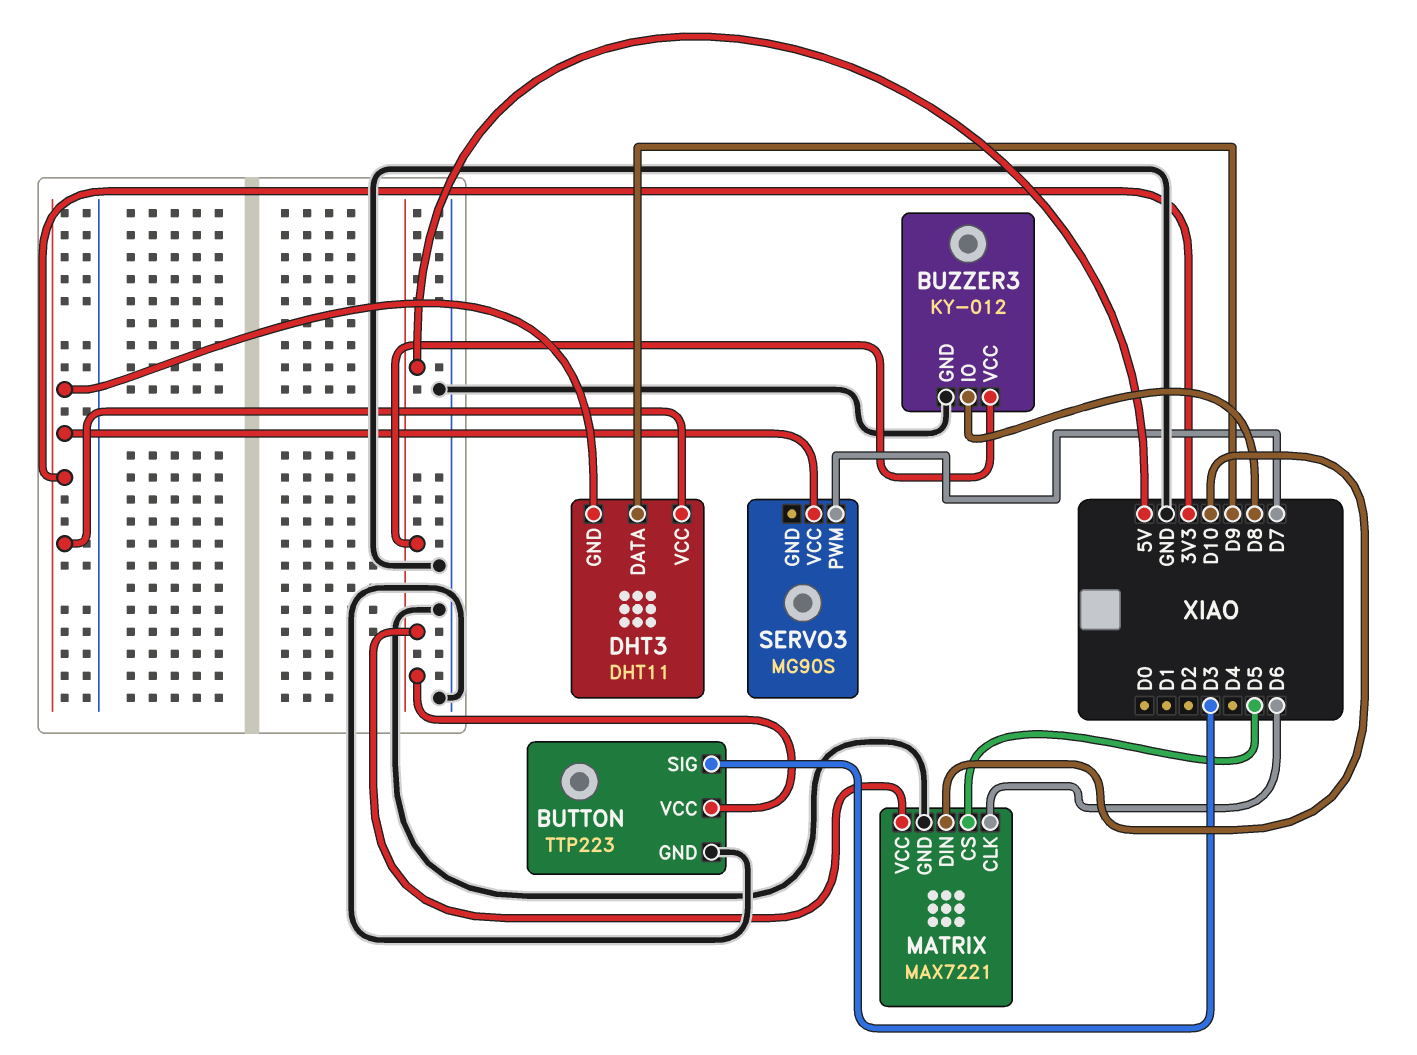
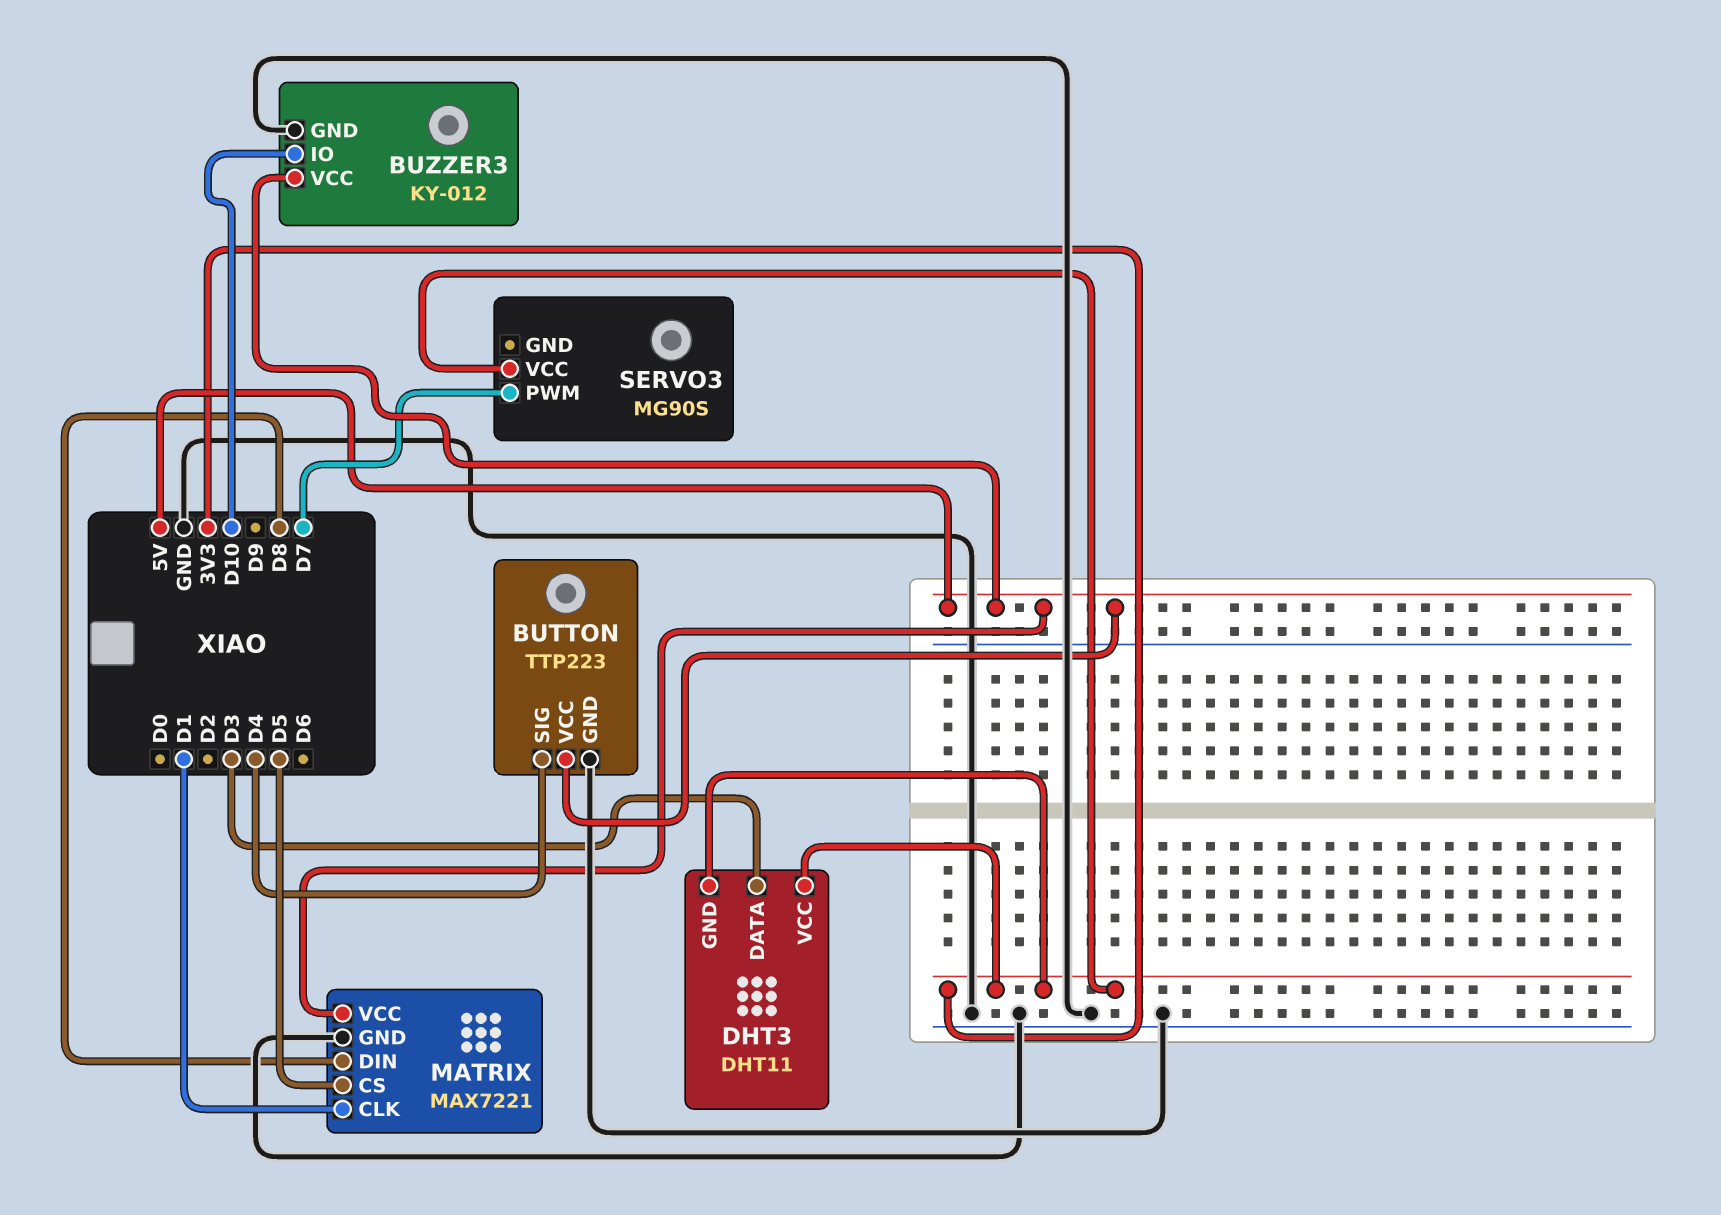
BUTTON pin SIG: D3 -> D4
BUZZER3 pin IO: D8 -> D10
DHT3 pin DATA: D9 -> D3
MATRIX pin CLK: D6 -> D1
MATRIX pin DIN: D10 -> D8

